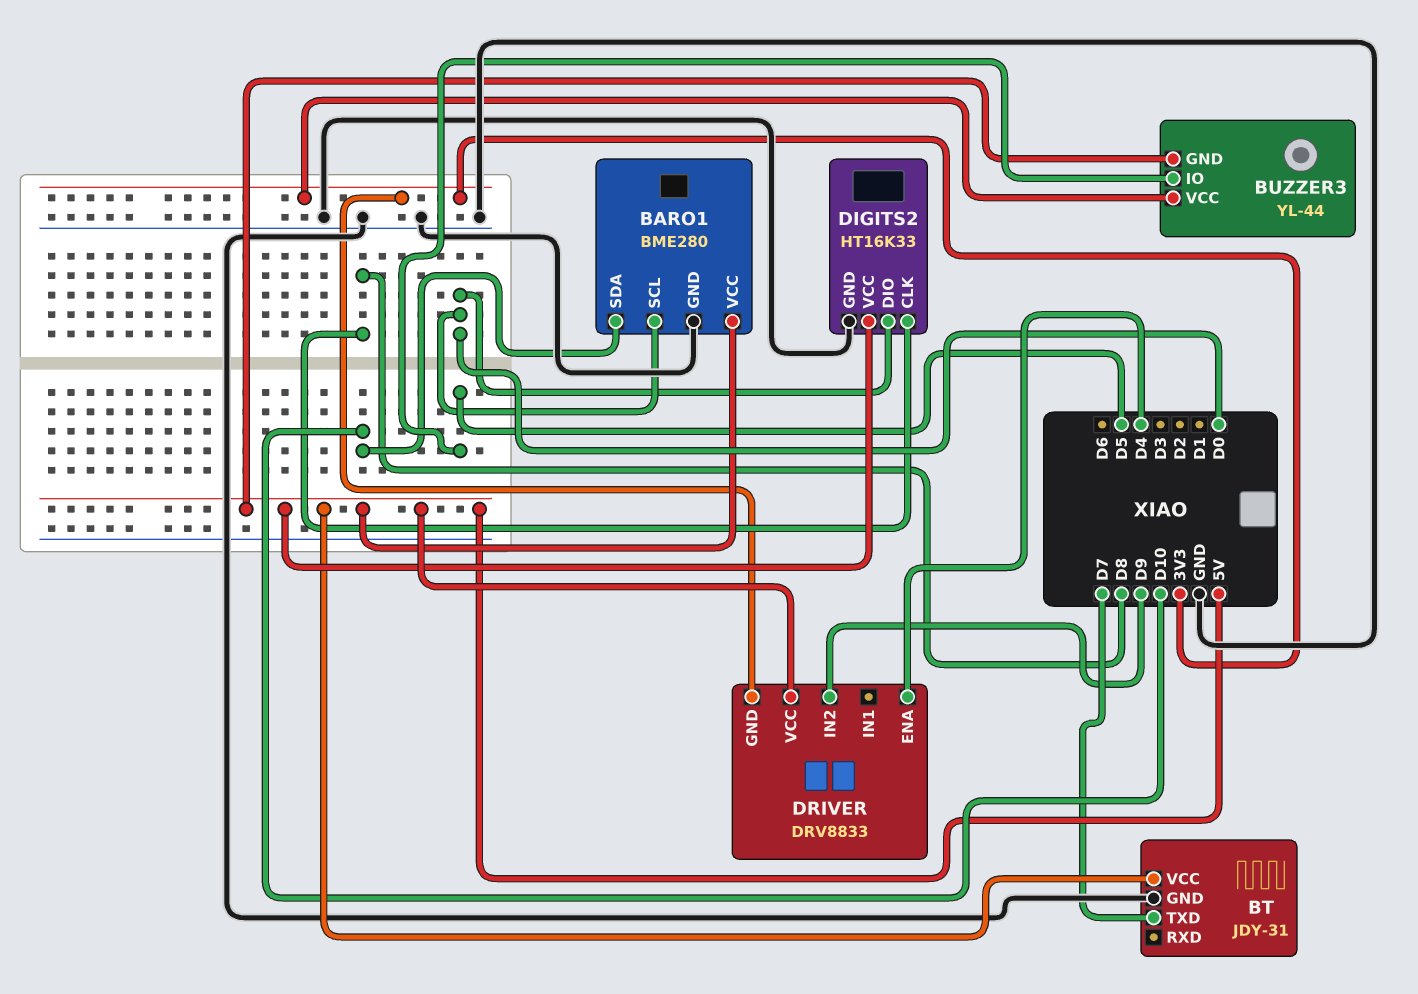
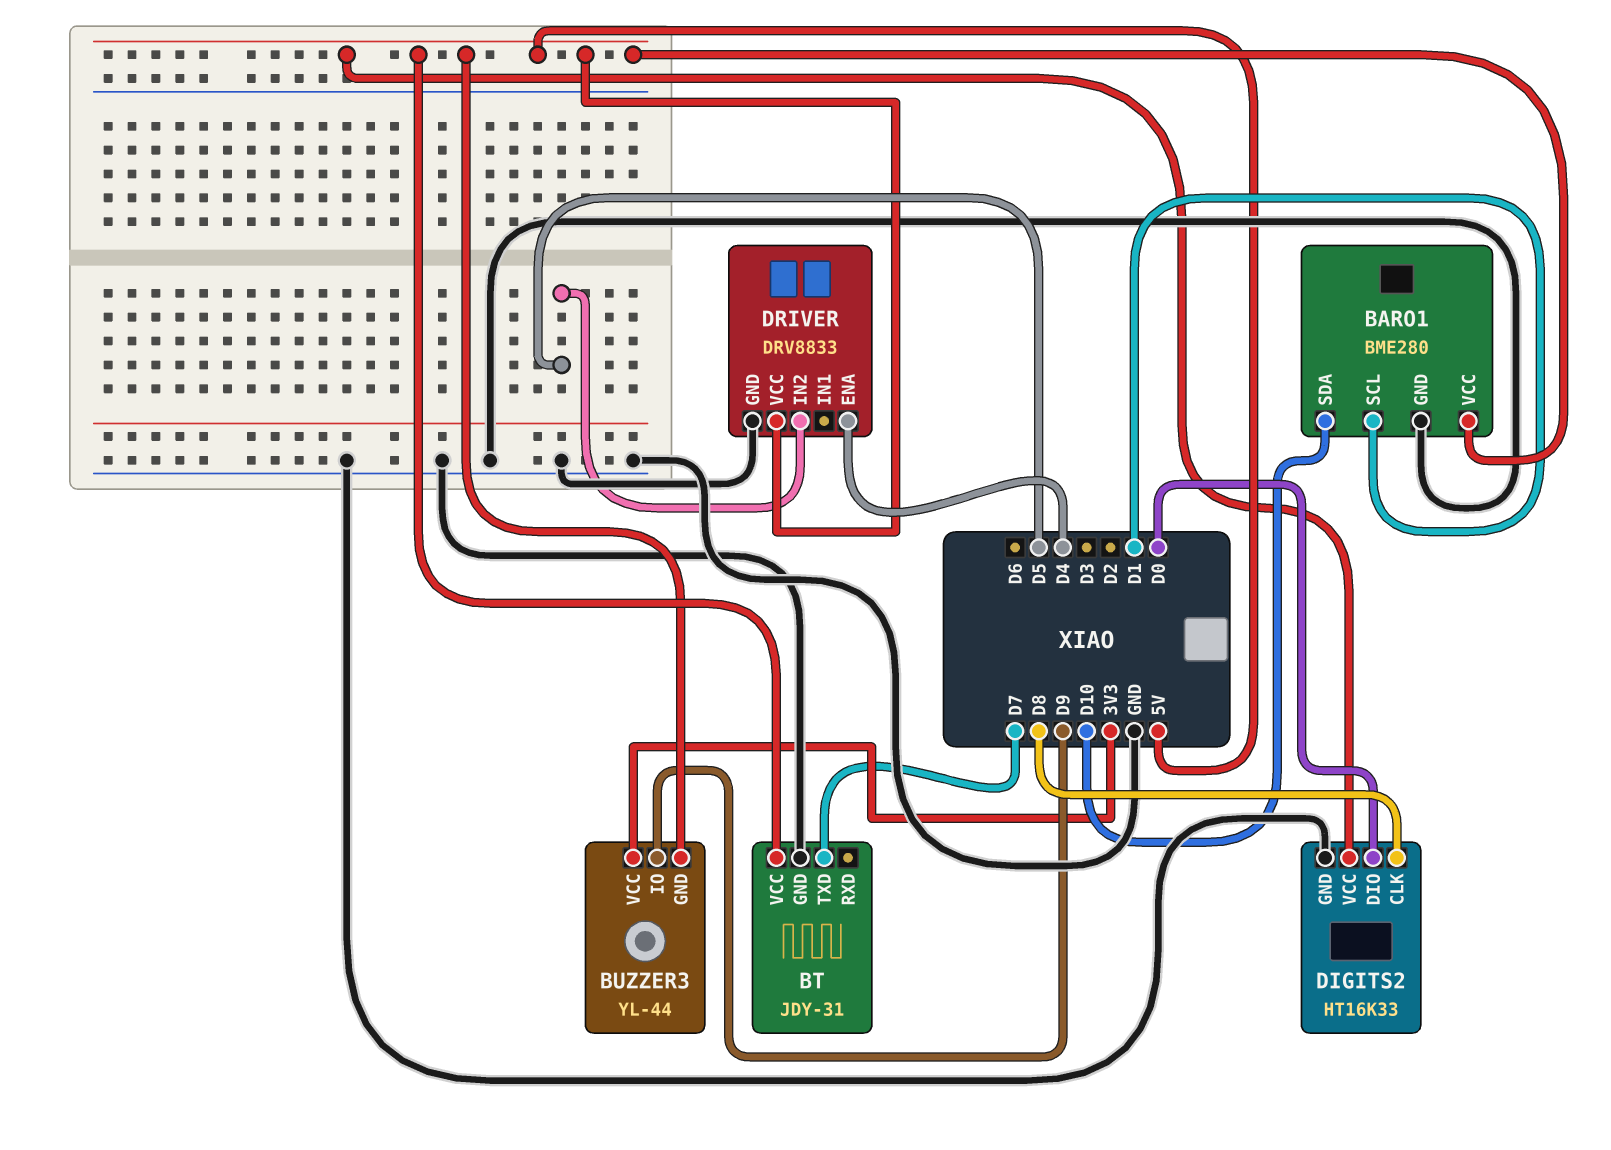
BARO1 pin SCL: D0 -> D1
BUZZER3 pin IO: D5 -> D9
DRIVER pin GND: 3V3 -> GND
DRIVER pin IN2: D9 -> D5

